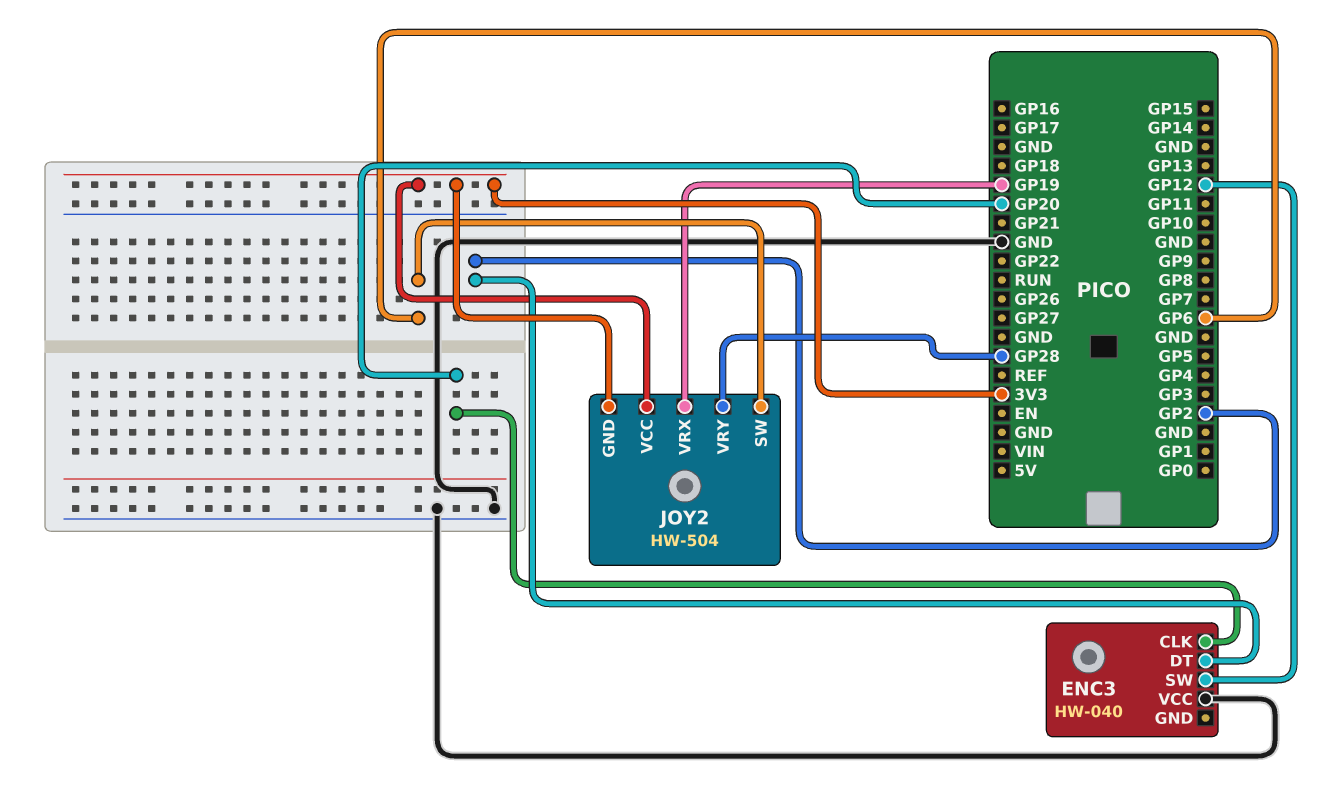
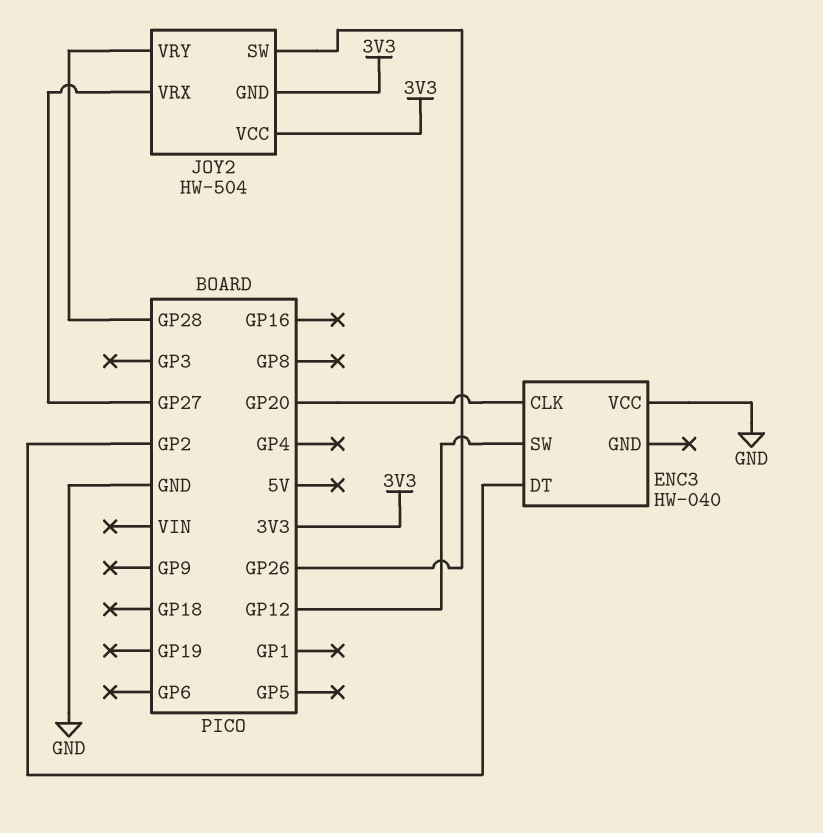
JOY2 pin SW: GP6 -> GP26
JOY2 pin VRX: GP19 -> GP27

